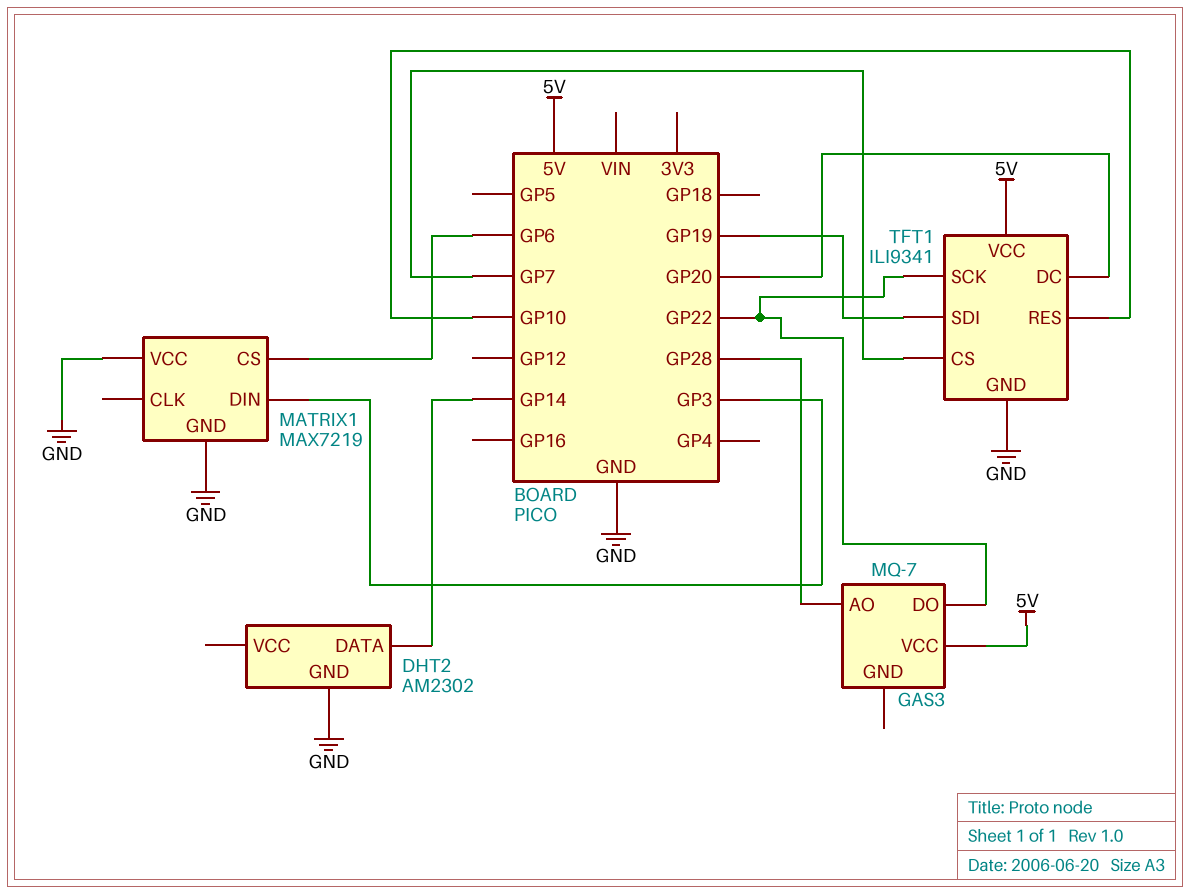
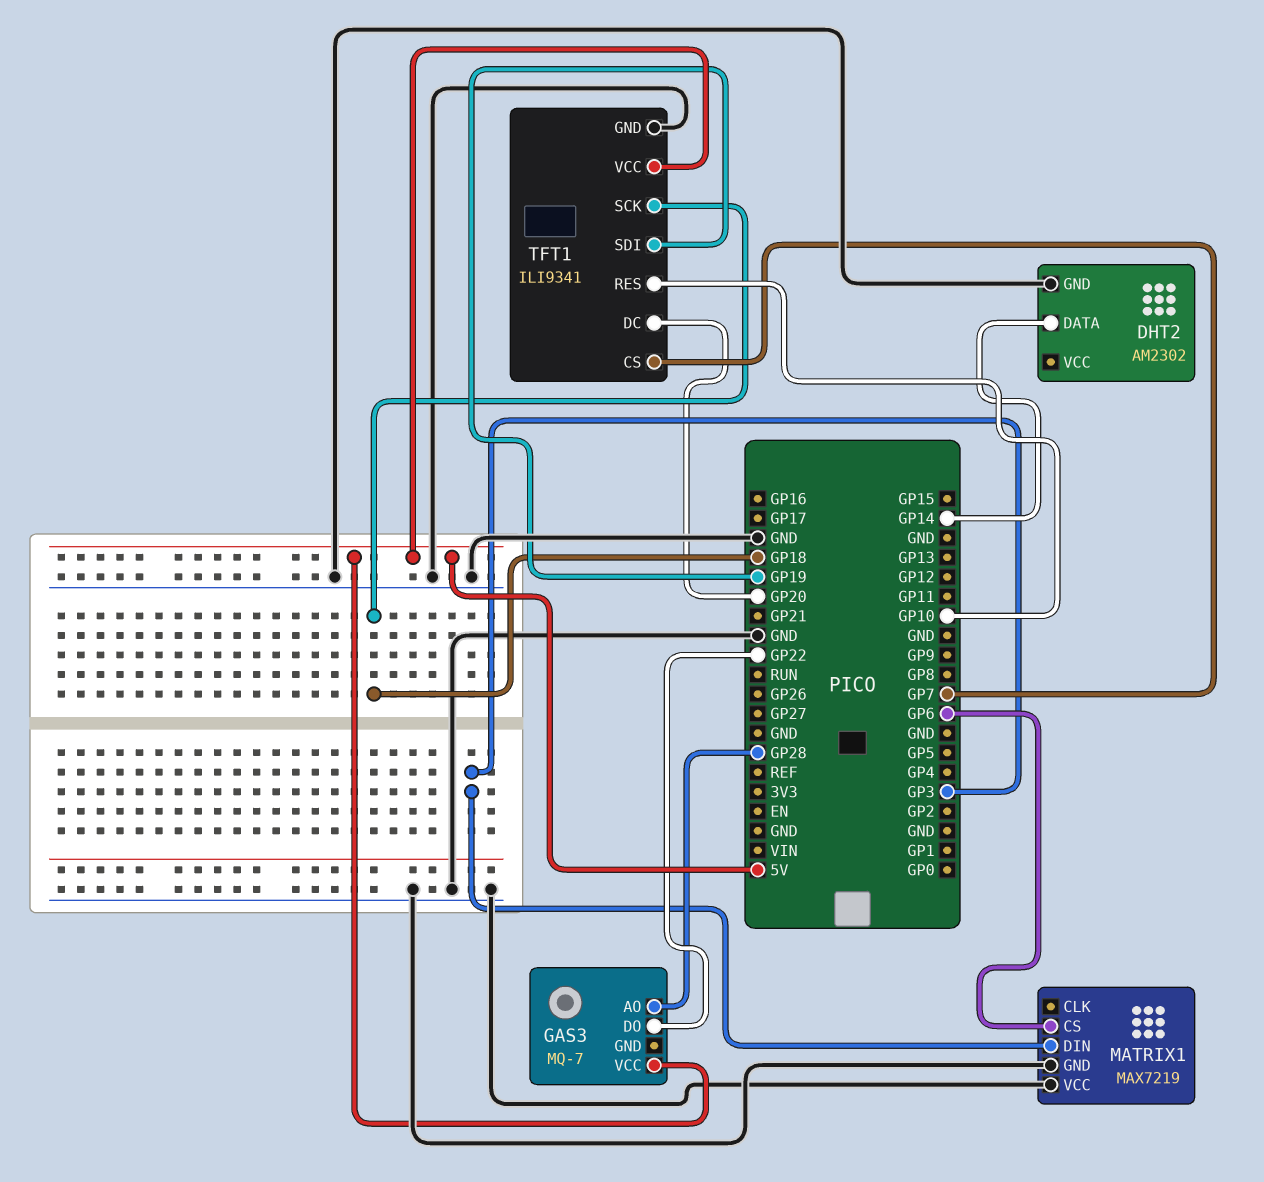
TFT1 pin SCK: GP22 -> GP18

